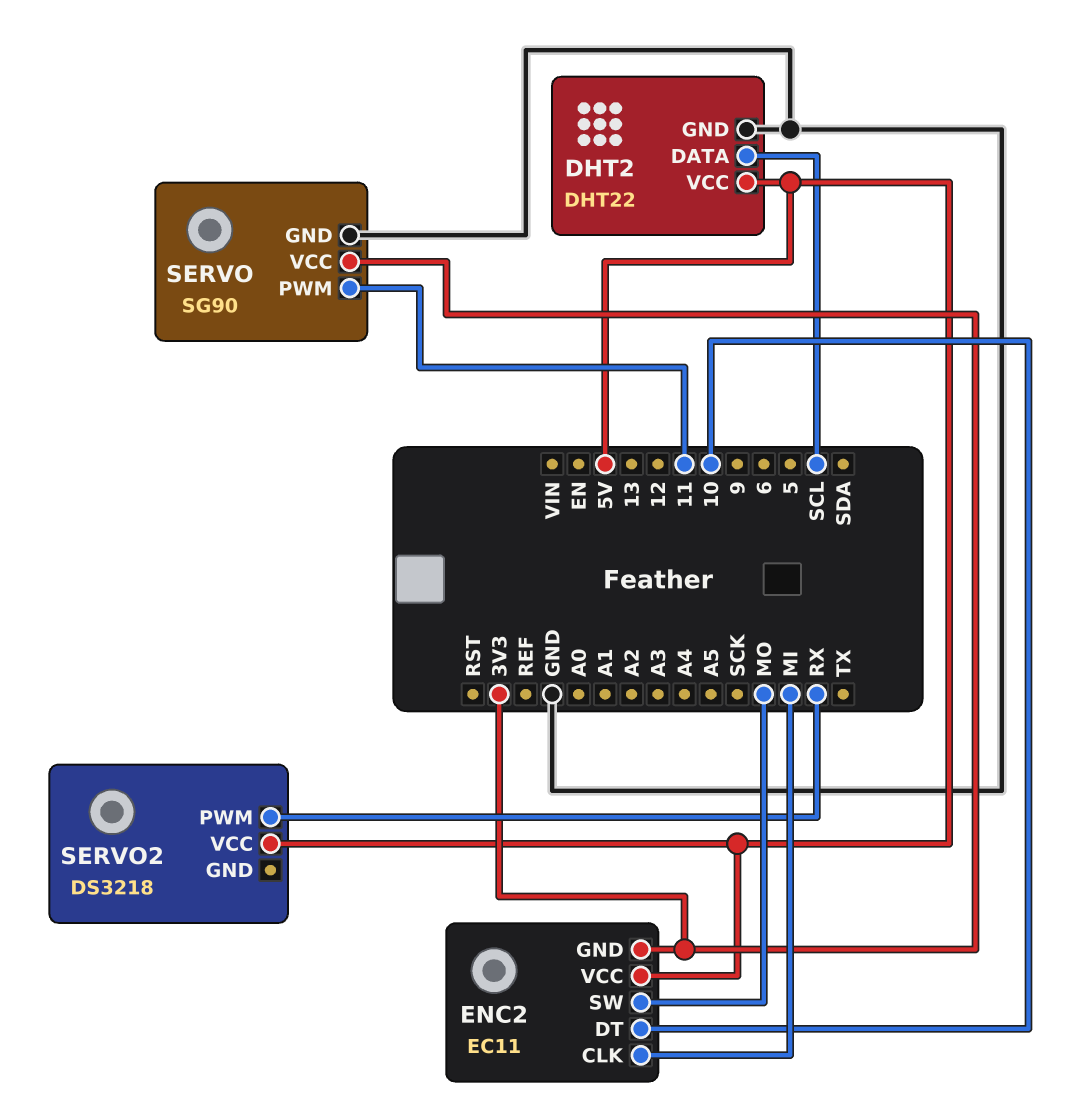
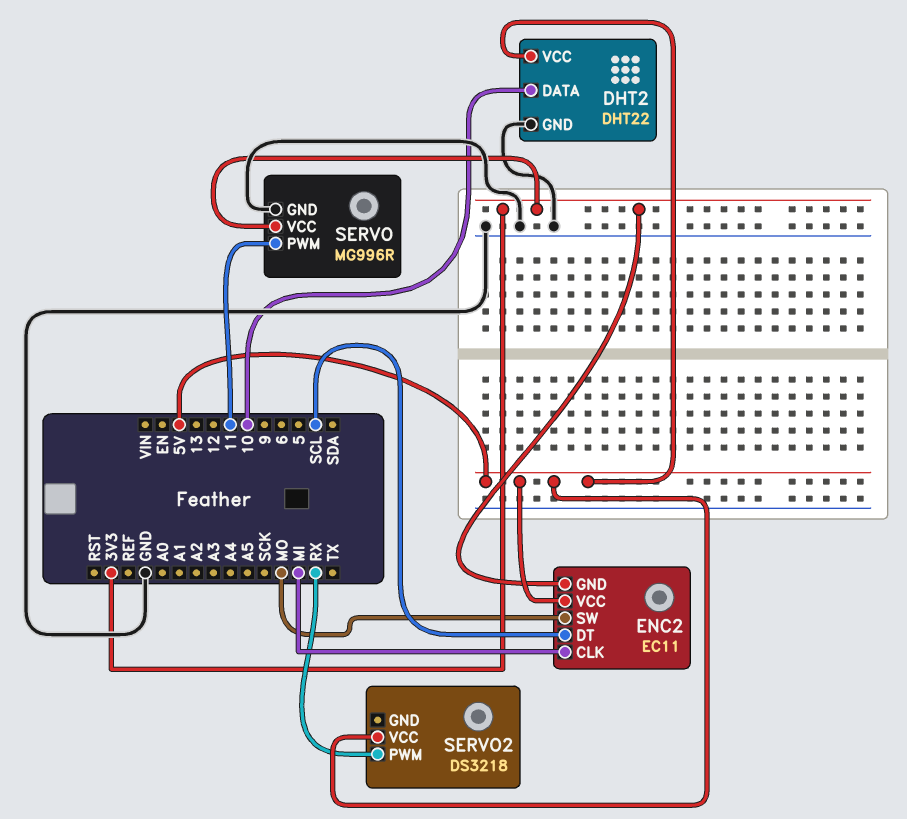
DHT2 pin DATA: SCL -> 10
ENC2 pin DT: 10 -> SCL
SERVO: SG90 -> MG996R

